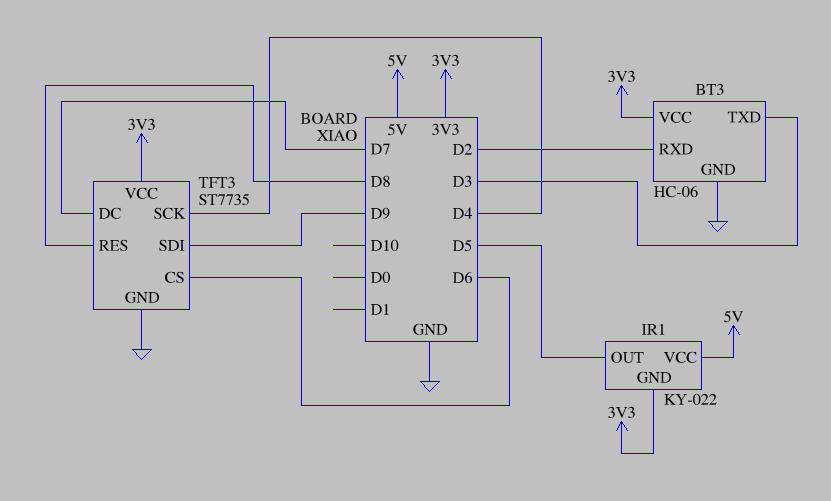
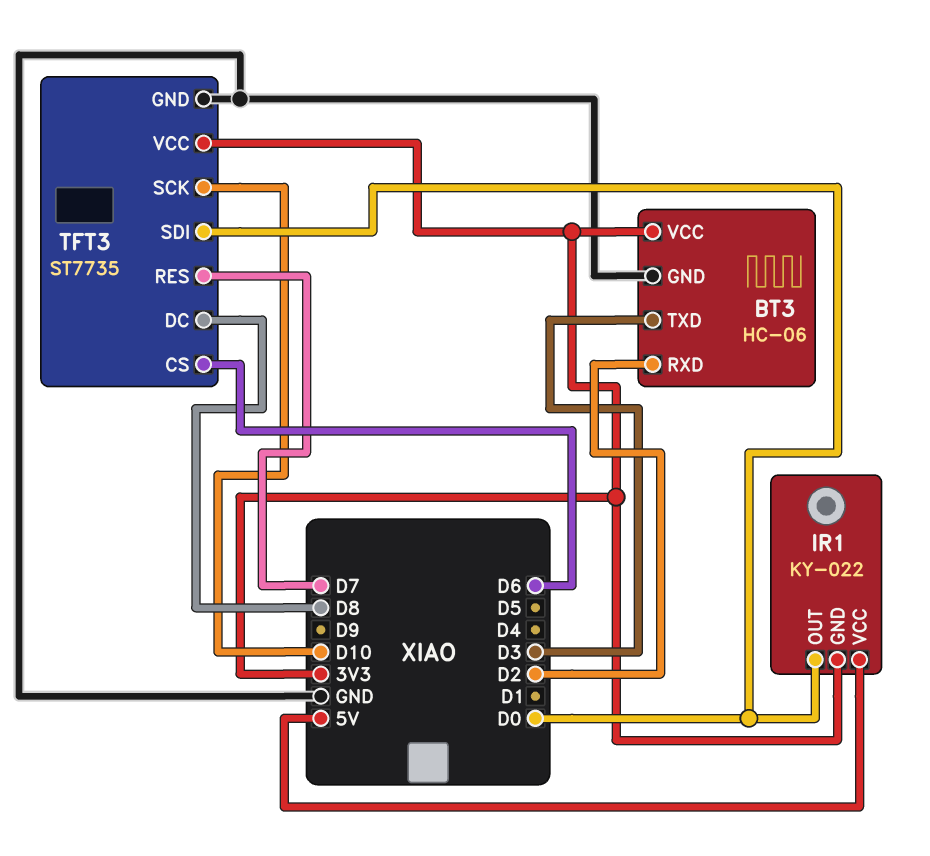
IR1 pin OUT: D5 -> D0
TFT3 pin DC: D7 -> D8
TFT3 pin RES: D8 -> D7
TFT3 pin SCK: D4 -> D10
TFT3 pin SDI: D9 -> D0

